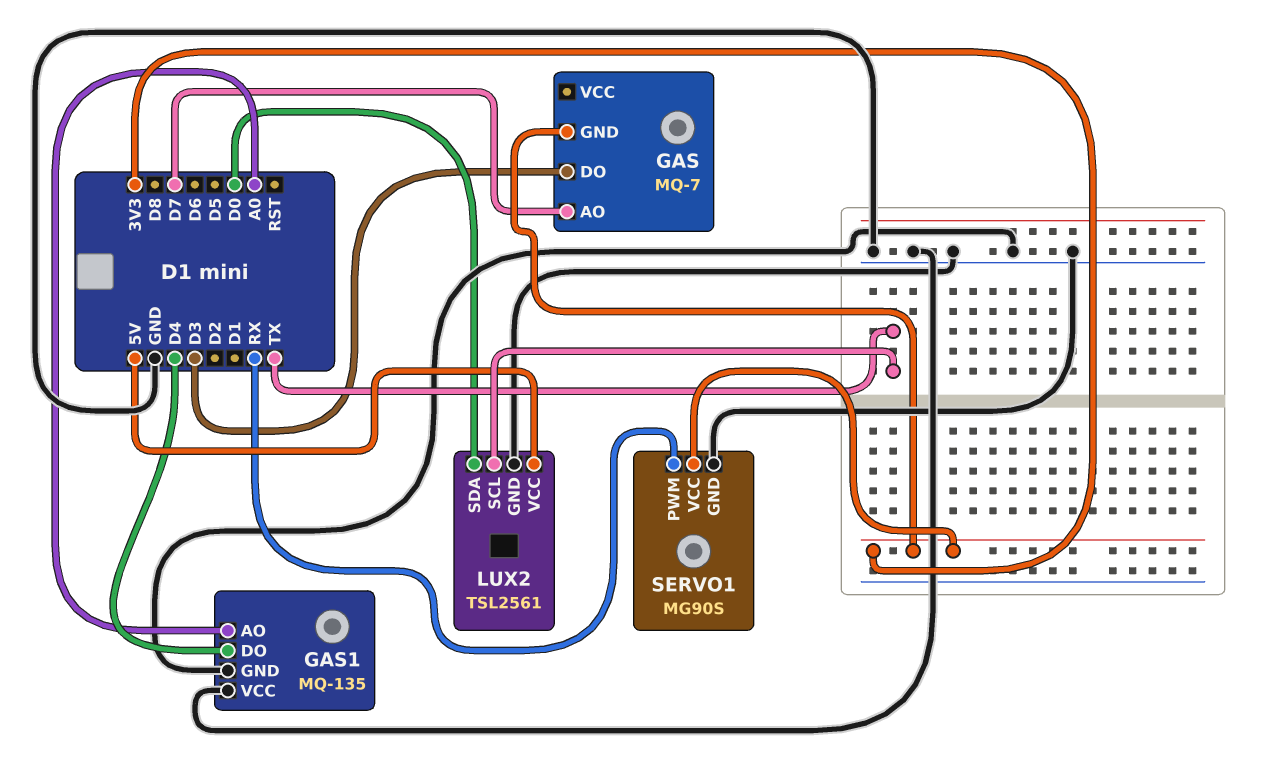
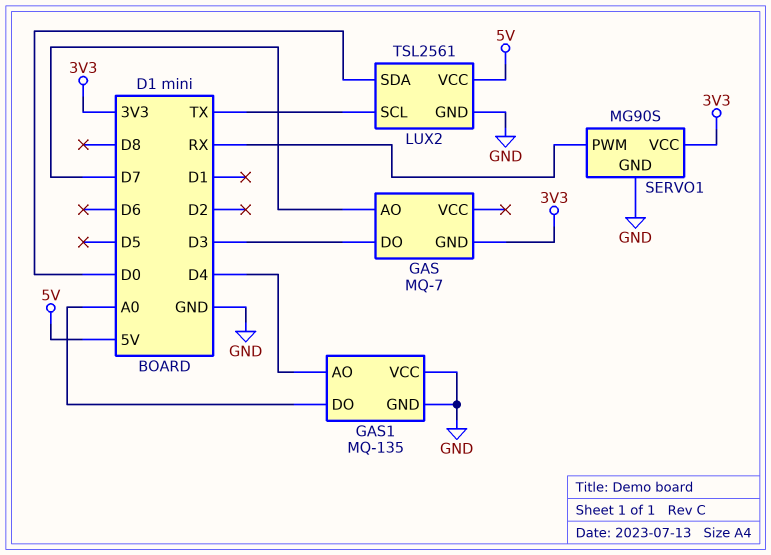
GAS1 pin AO: A0 -> D4
GAS1 pin DO: D4 -> A0

